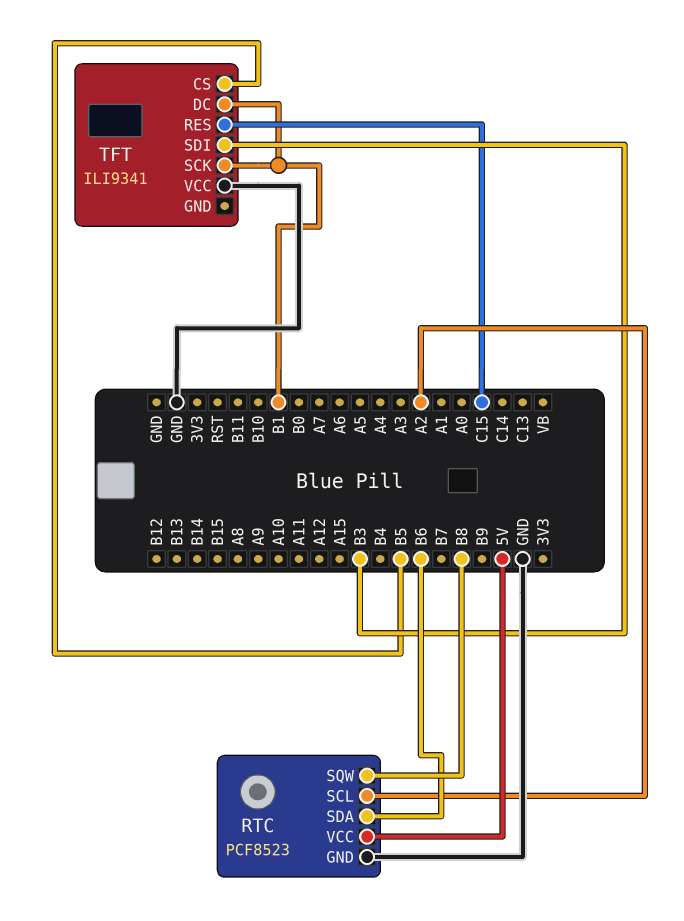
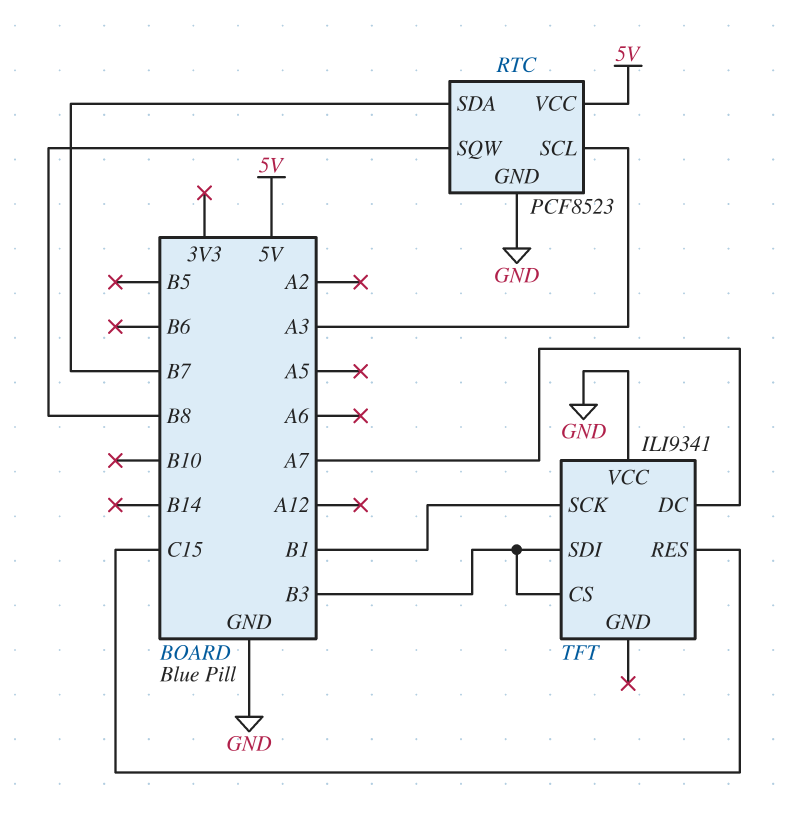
RTC pin SCL: A2 -> A3
RTC pin SDA: B6 -> B7
TFT pin CS: B5 -> B3
TFT pin DC: B1 -> A7

